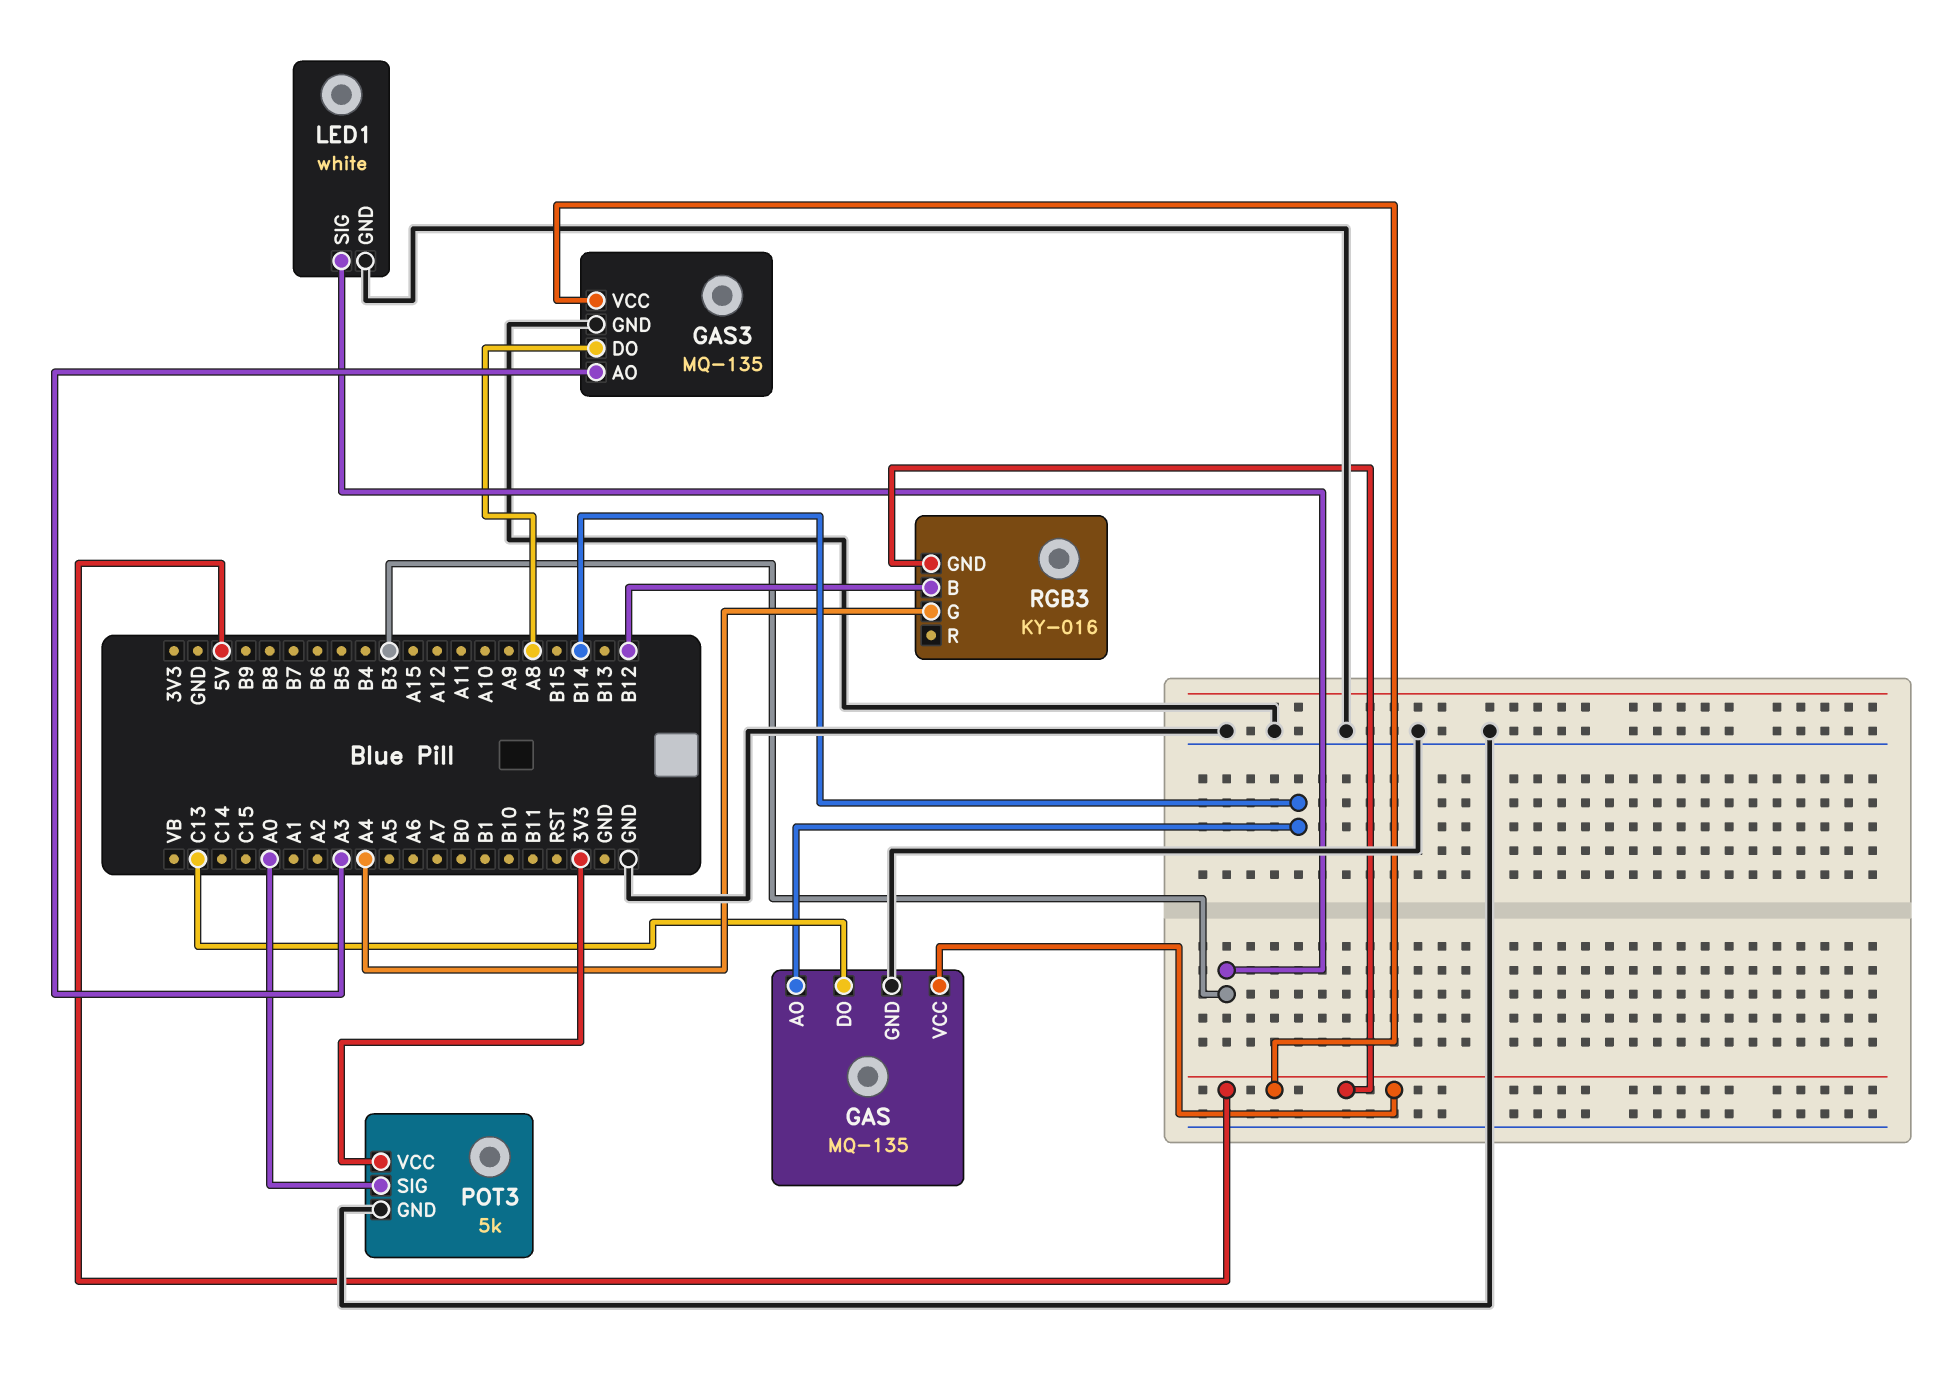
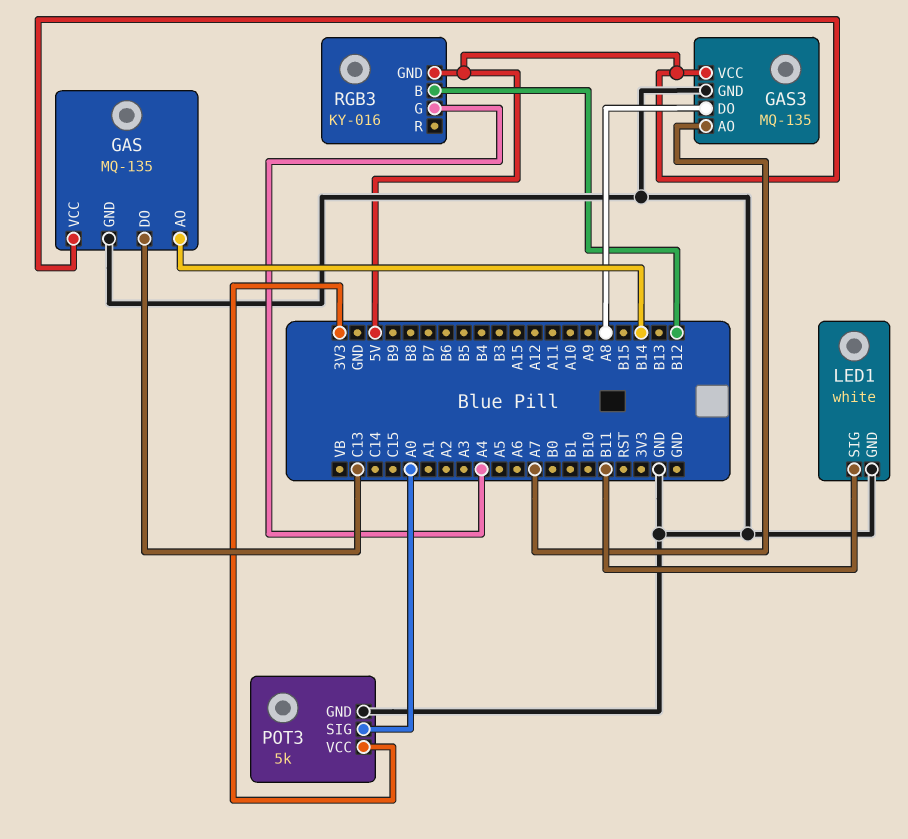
GAS3 pin AO: A3 -> A7
LED1 pin SIG: B3 -> B11

